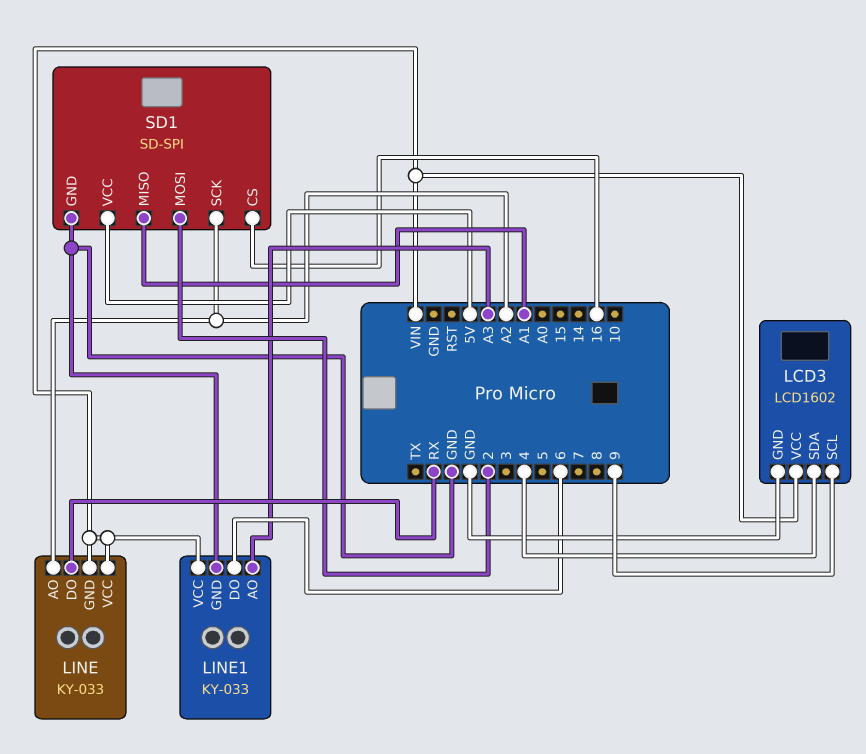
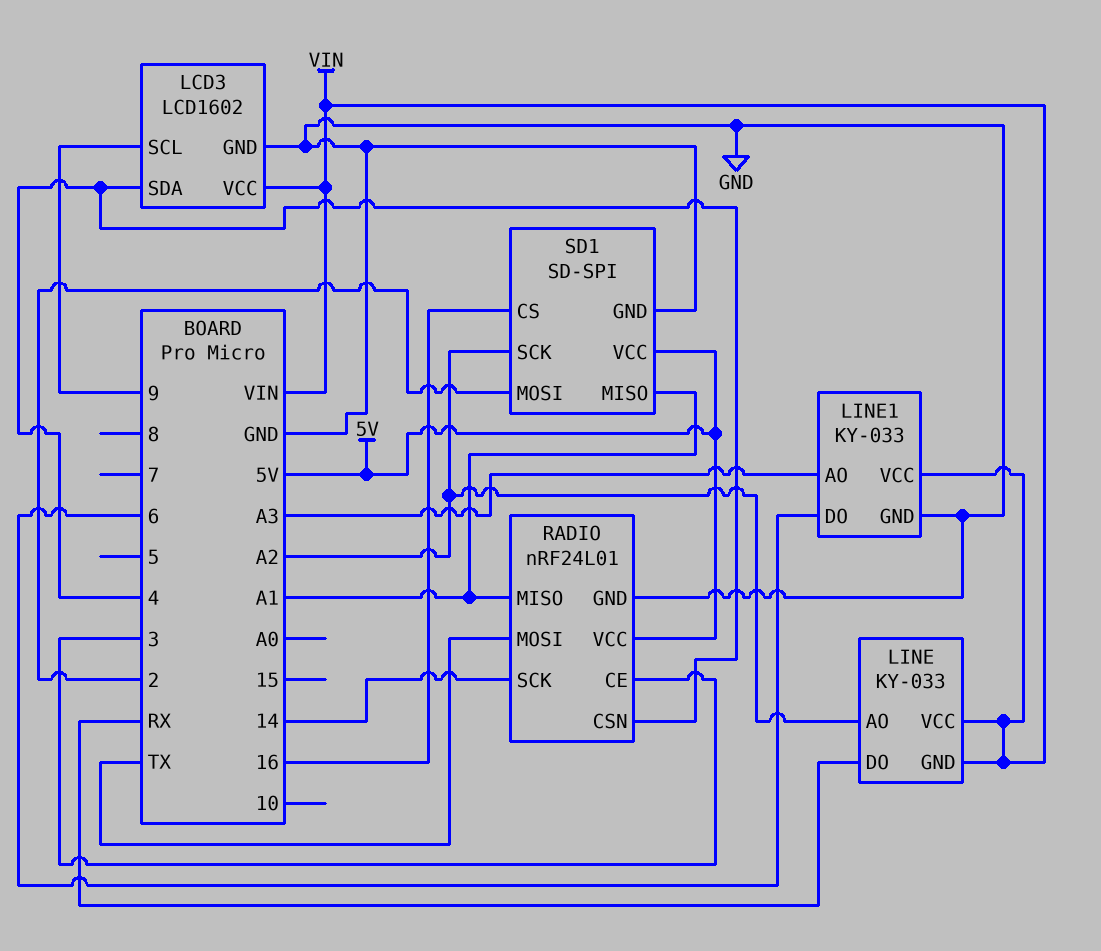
RADIO: none -> nRF24L01
RADIO pin CE: none -> 3
RADIO pin CSN: none -> 4
RADIO pin GND: none -> GND
RADIO pin MISO: none -> A1
RADIO pin MOSI: none -> TX
RADIO pin SCK: none -> 14
RADIO pin VCC: none -> 5V

